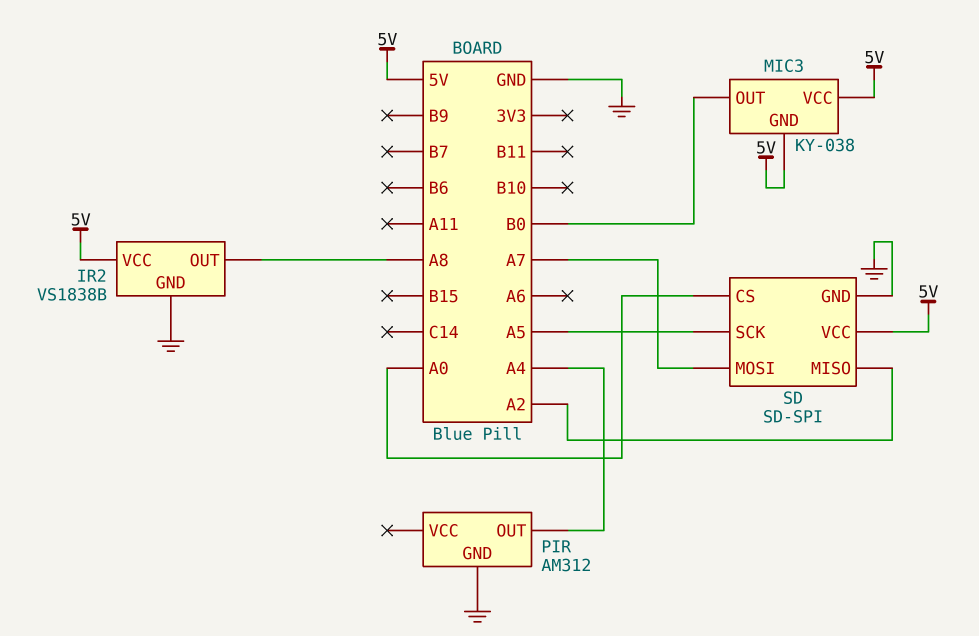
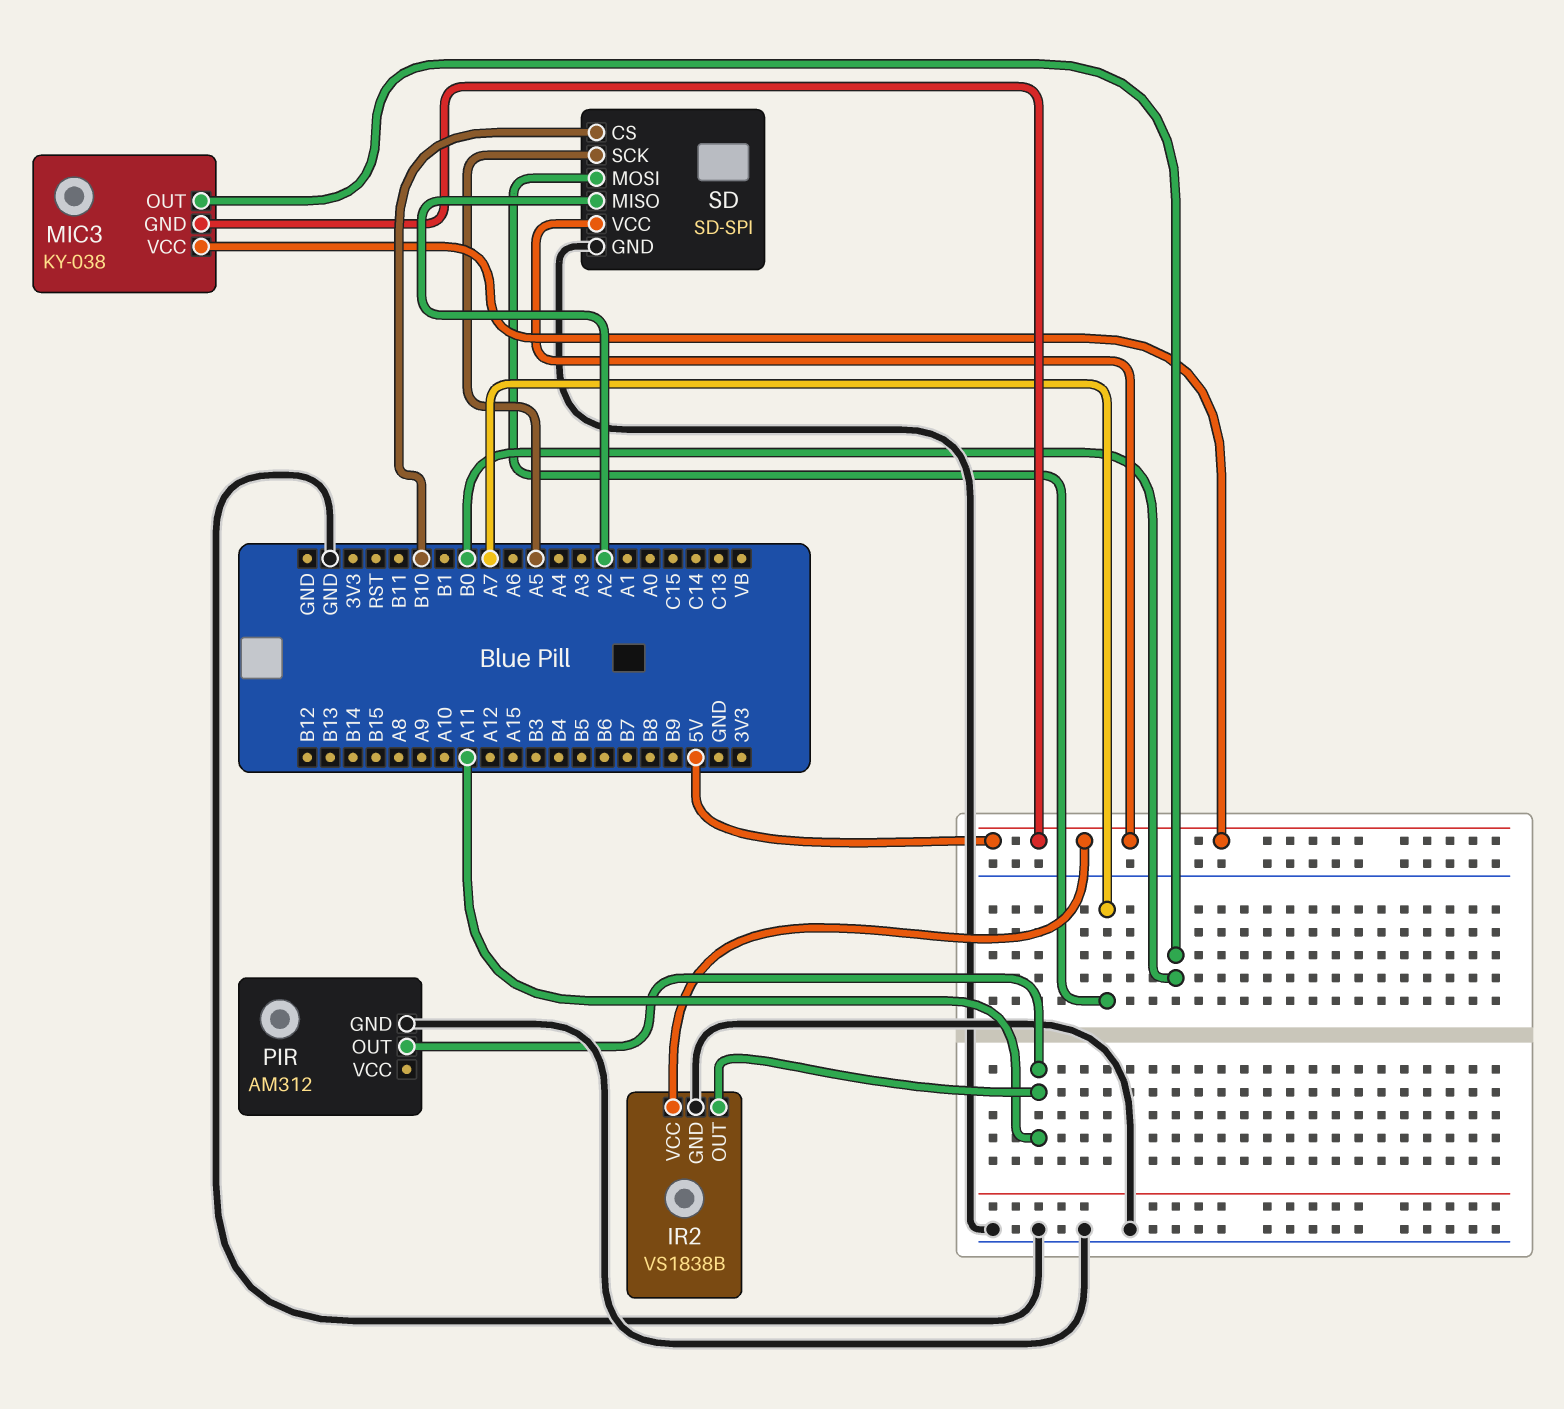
IR2 pin OUT: A8 -> A11
PIR pin OUT: A4 -> A11
SD pin CS: A0 -> B10

